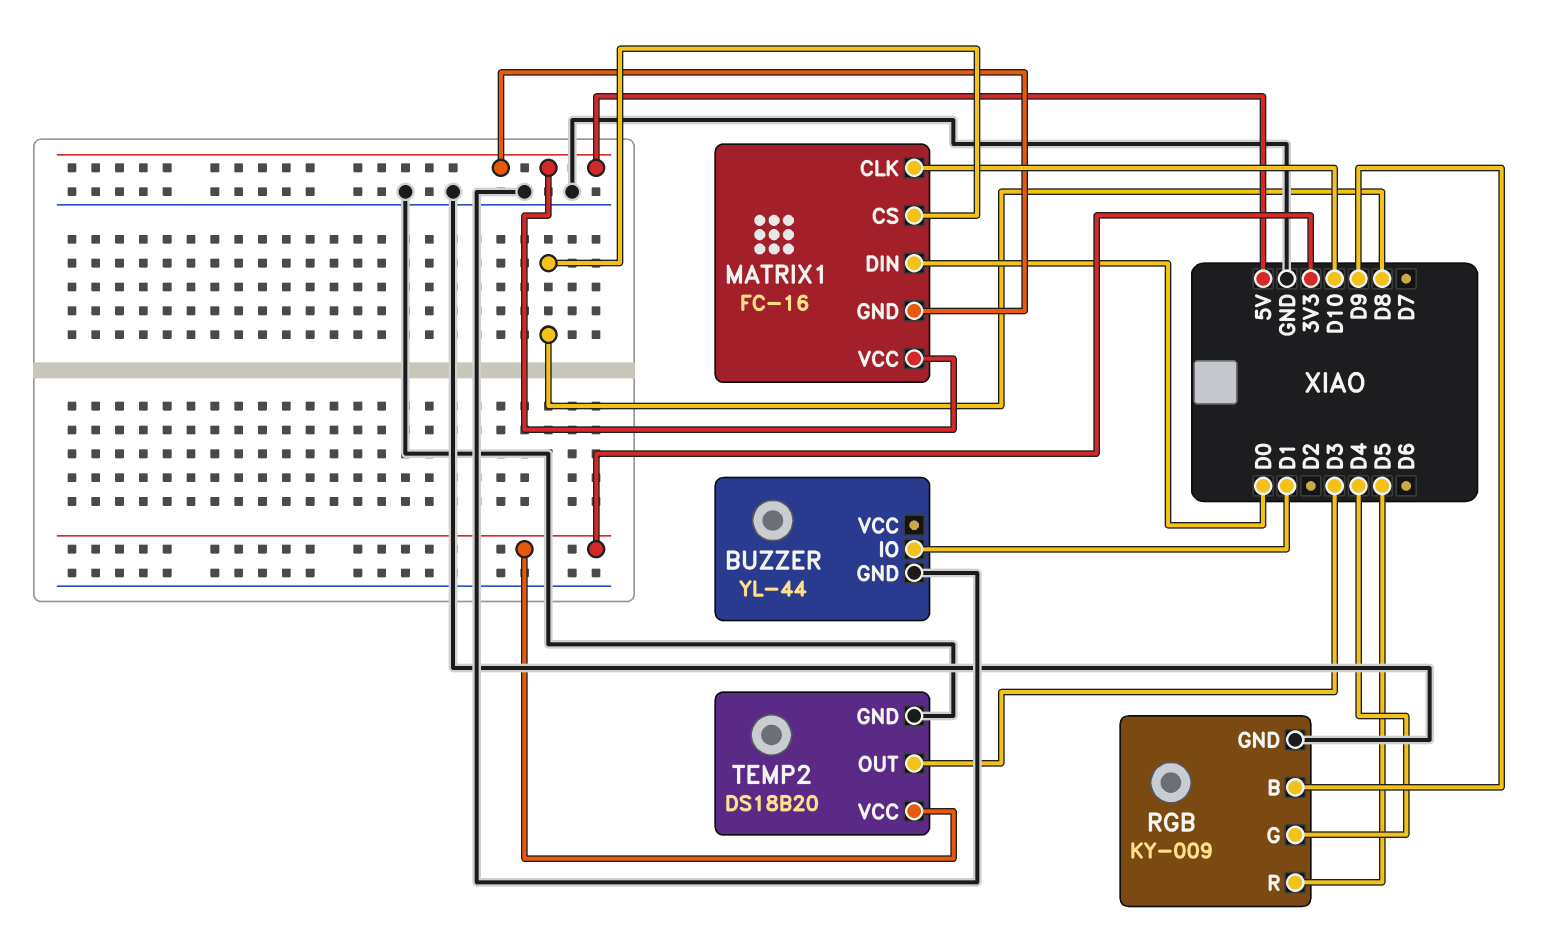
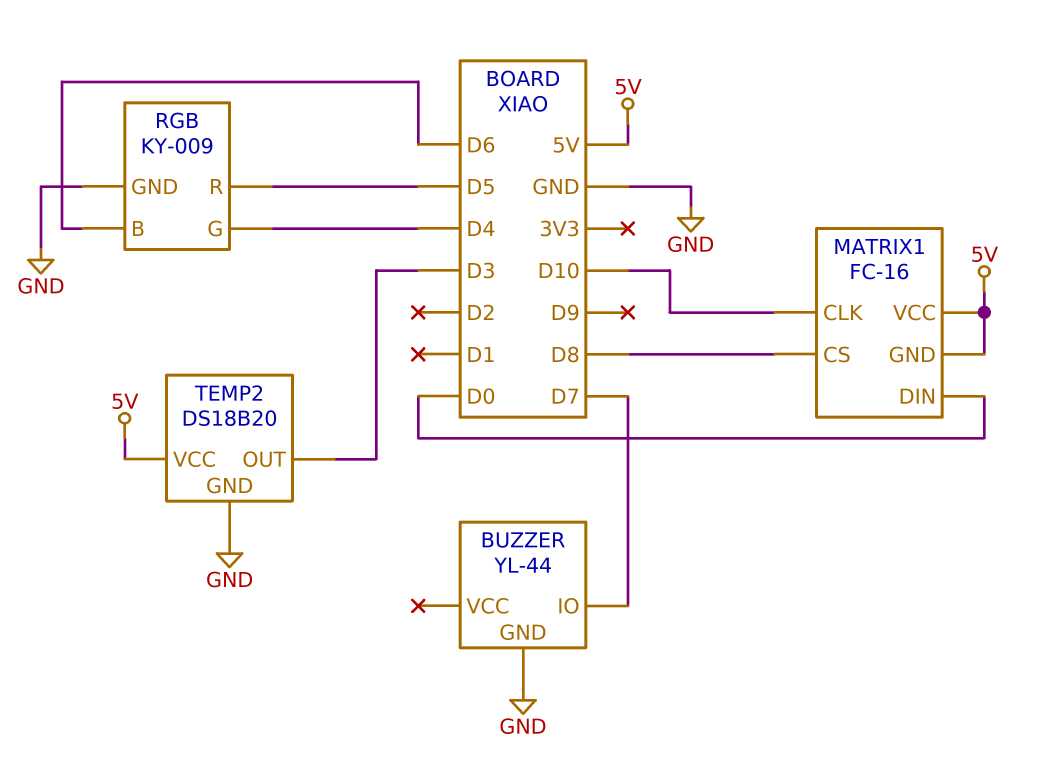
BUZZER pin IO: D1 -> D7
RGB pin B: D9 -> D6
TEMP2 pin VCC: 3V3 -> 5V

